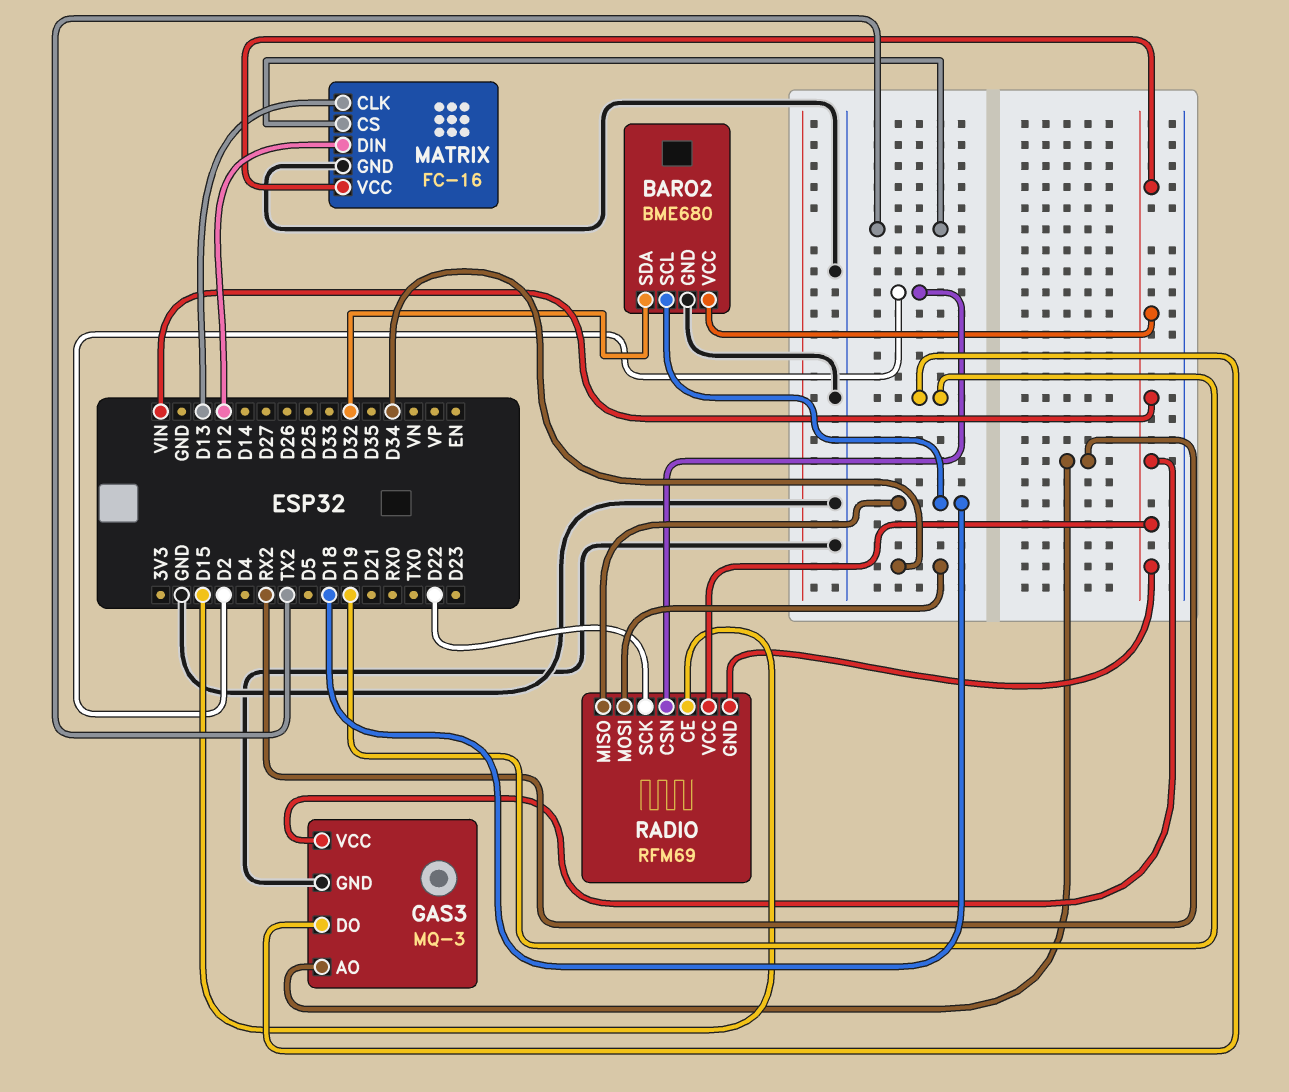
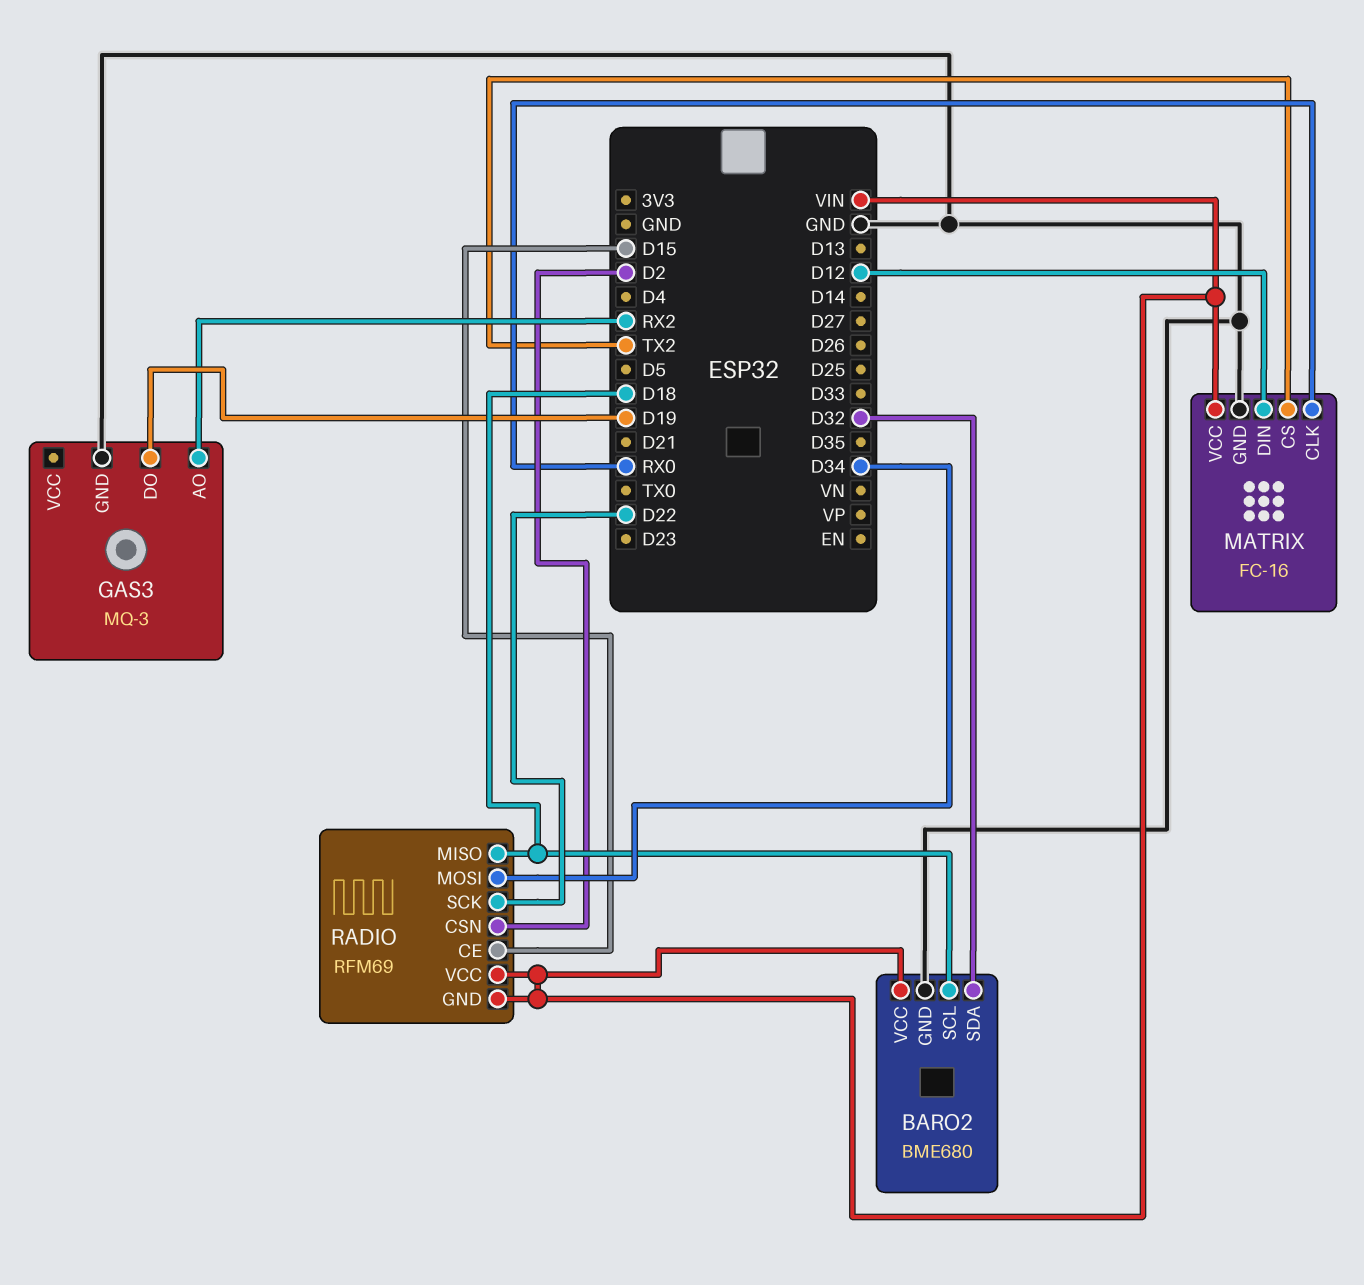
GAS3 pin VCC: VIN -> none
MATRIX pin CLK: D13 -> RX0

